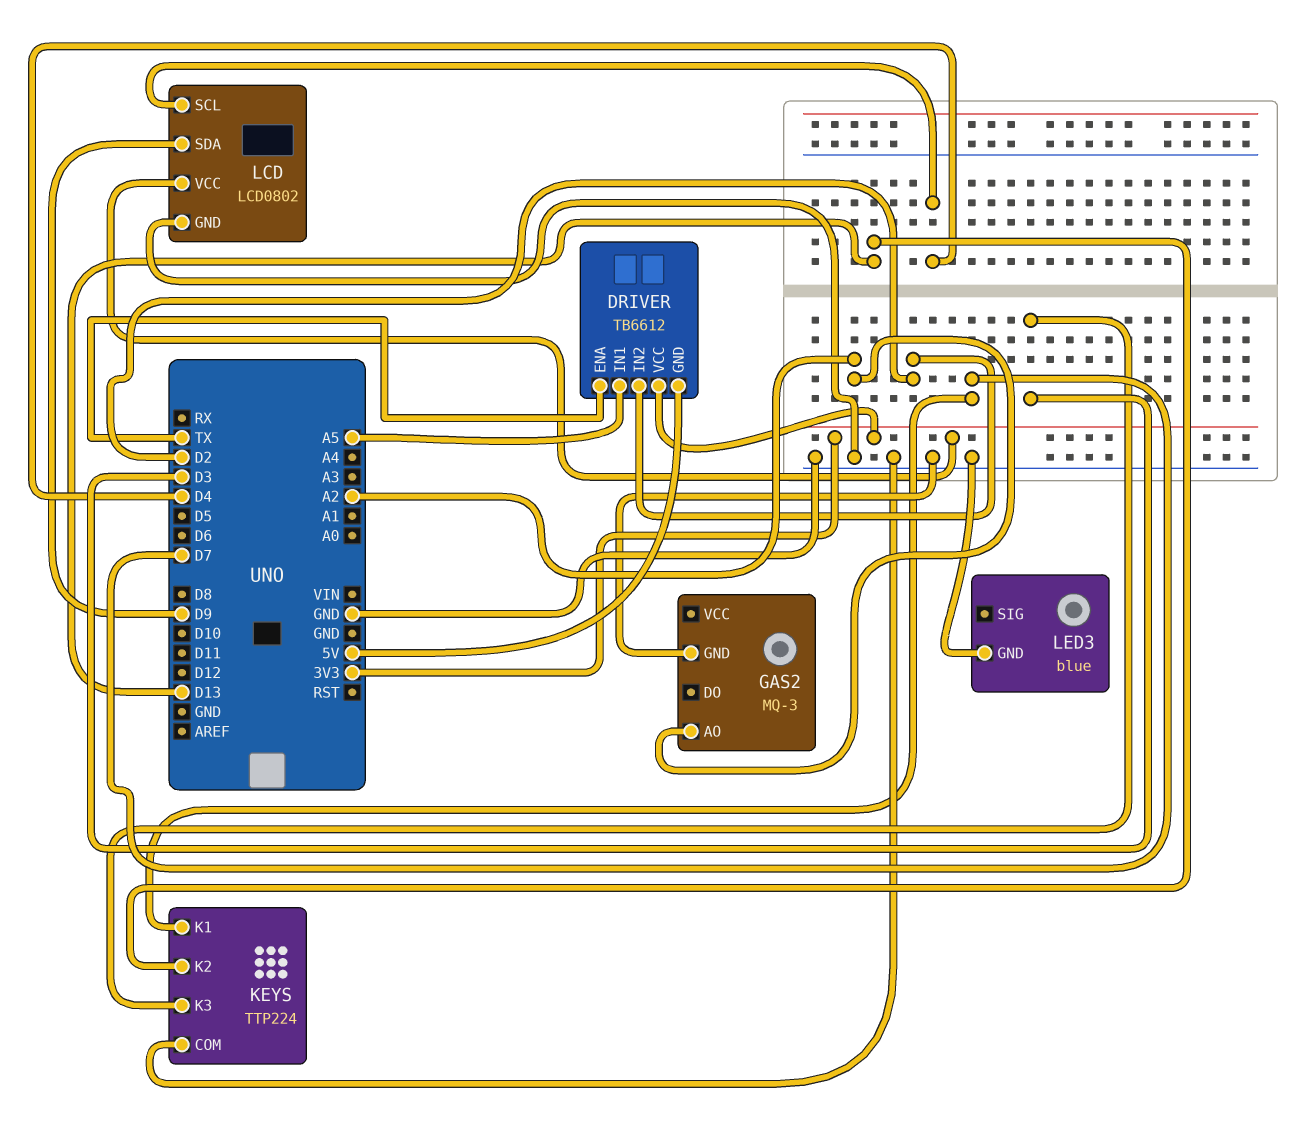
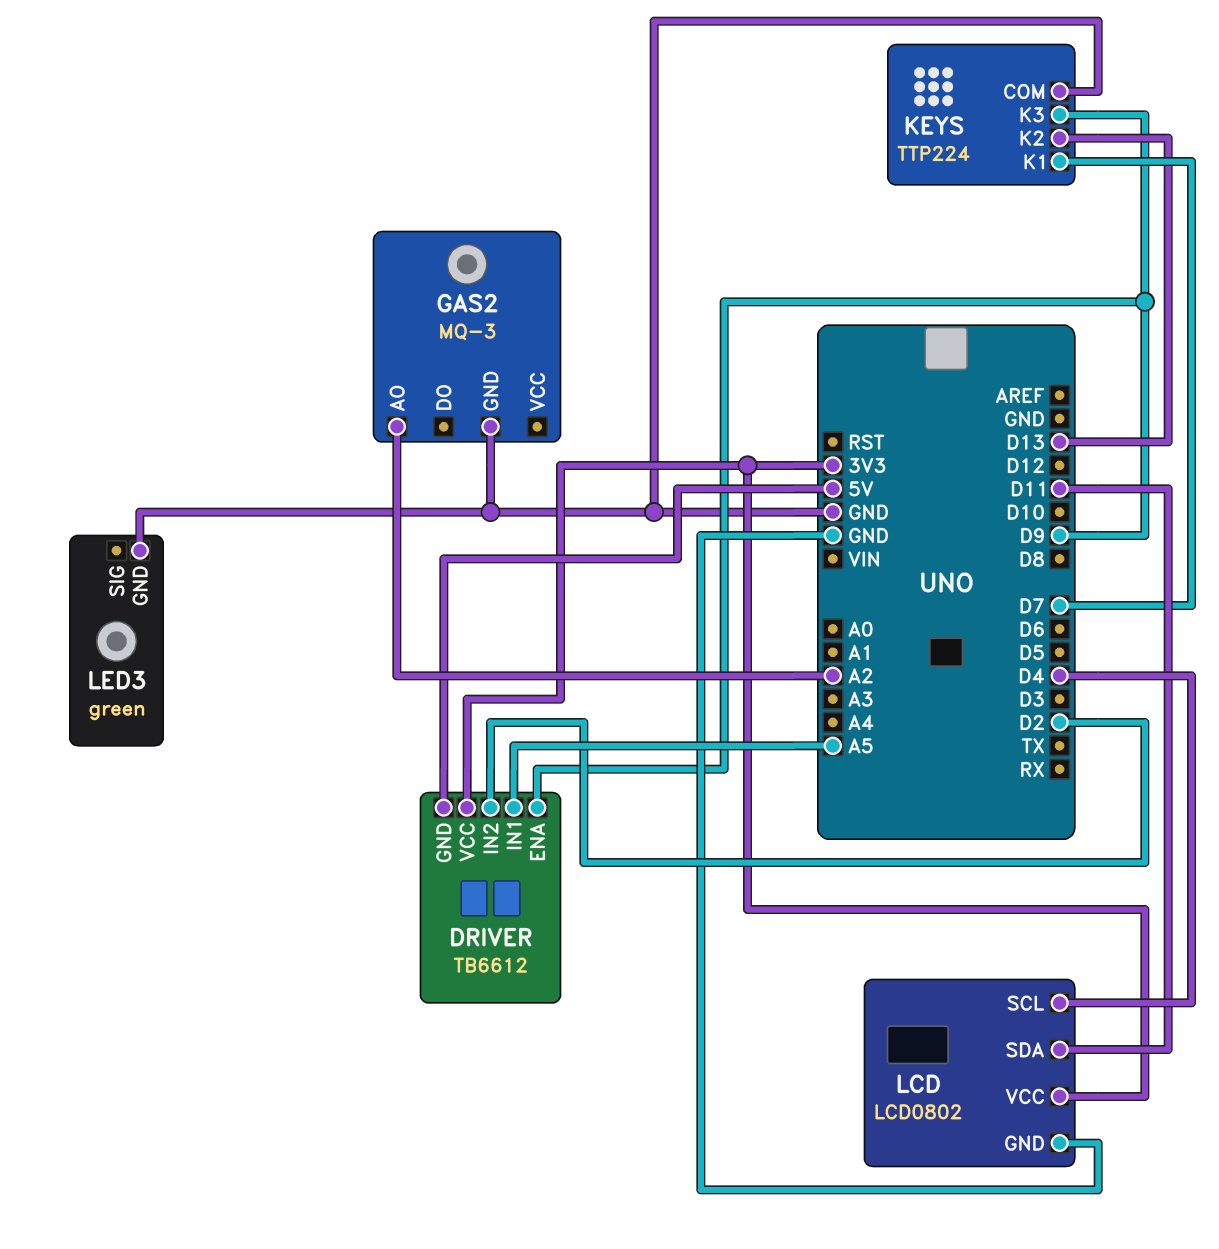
DRIVER pin ENA: TX -> D9
KEYS pin K3: D3 -> D9
LCD pin SDA: D9 -> D11
LED3: blue -> green

